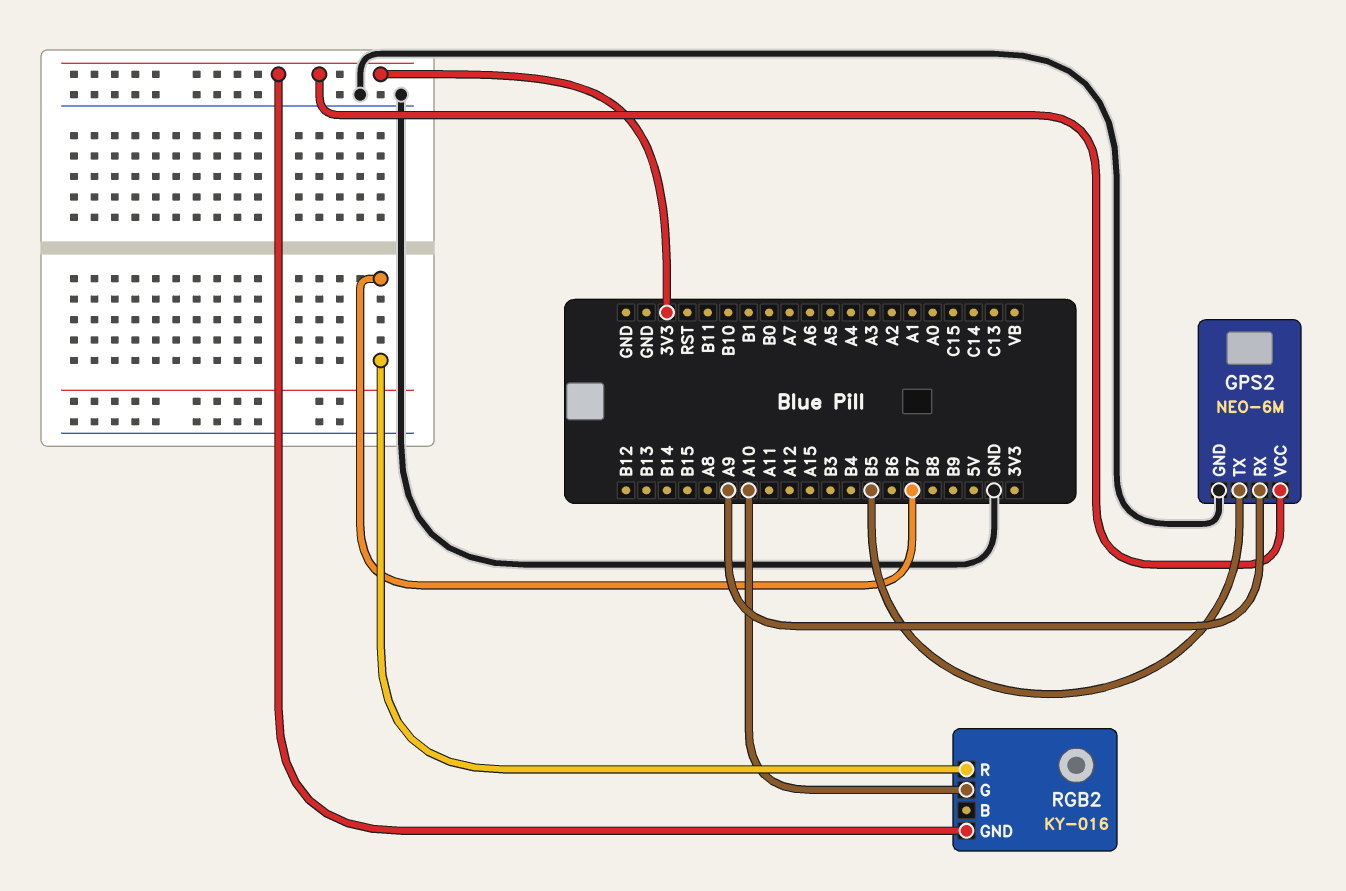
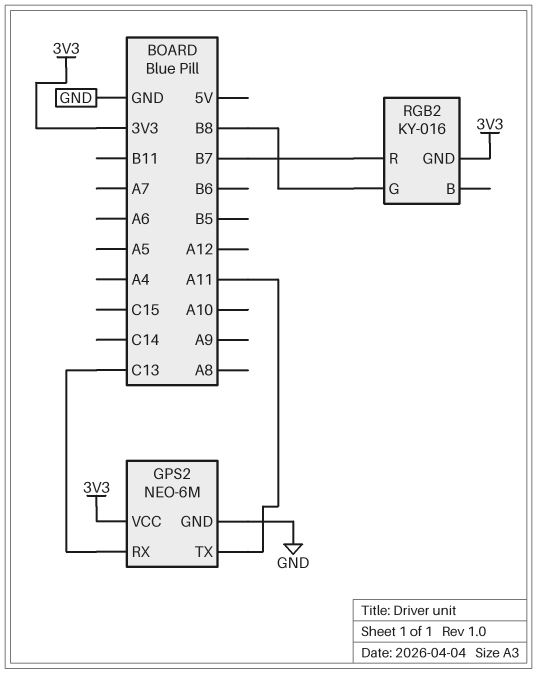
GPS2 pin RX: A9 -> C13
GPS2 pin TX: B5 -> A11
RGB2 pin G: A10 -> B8

